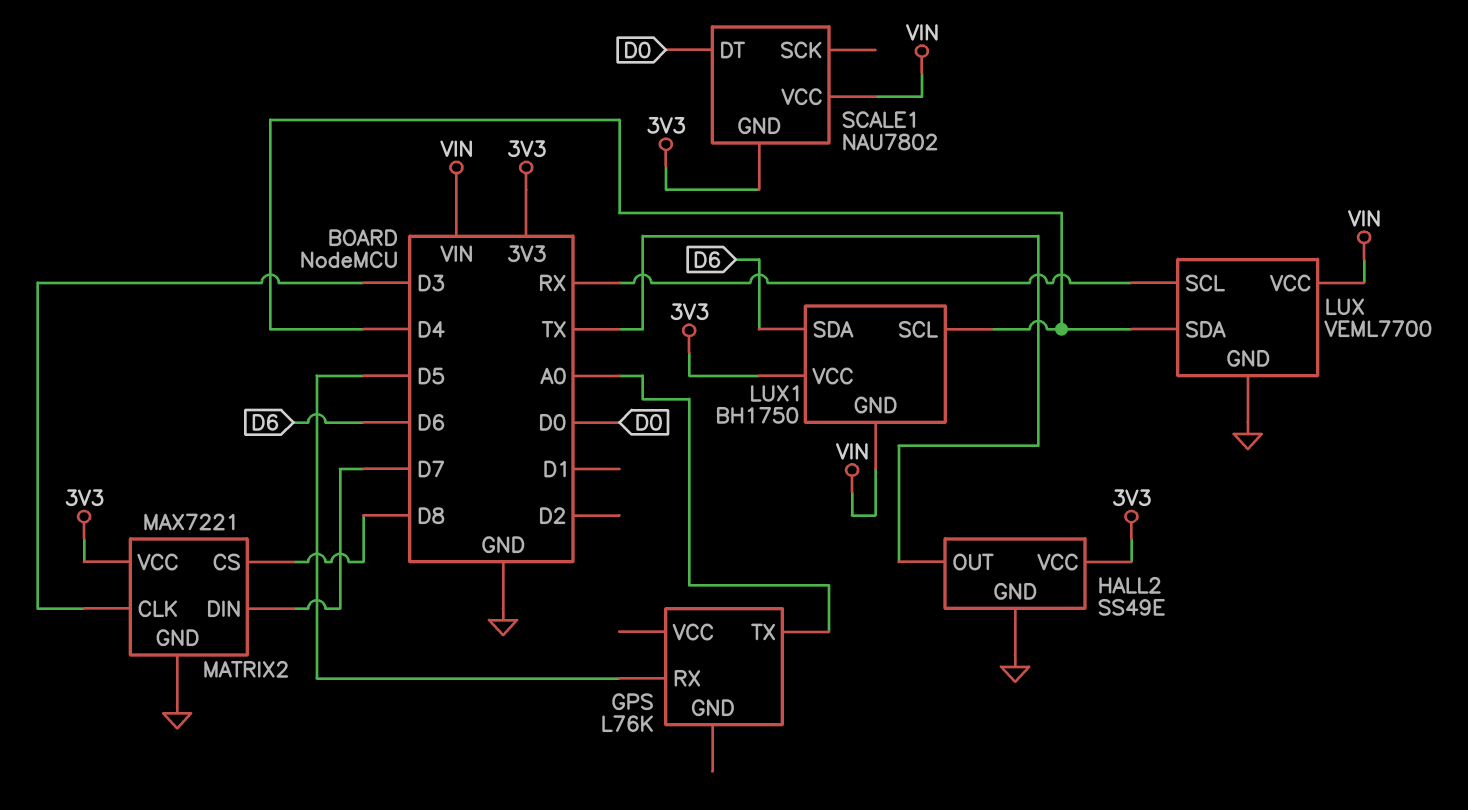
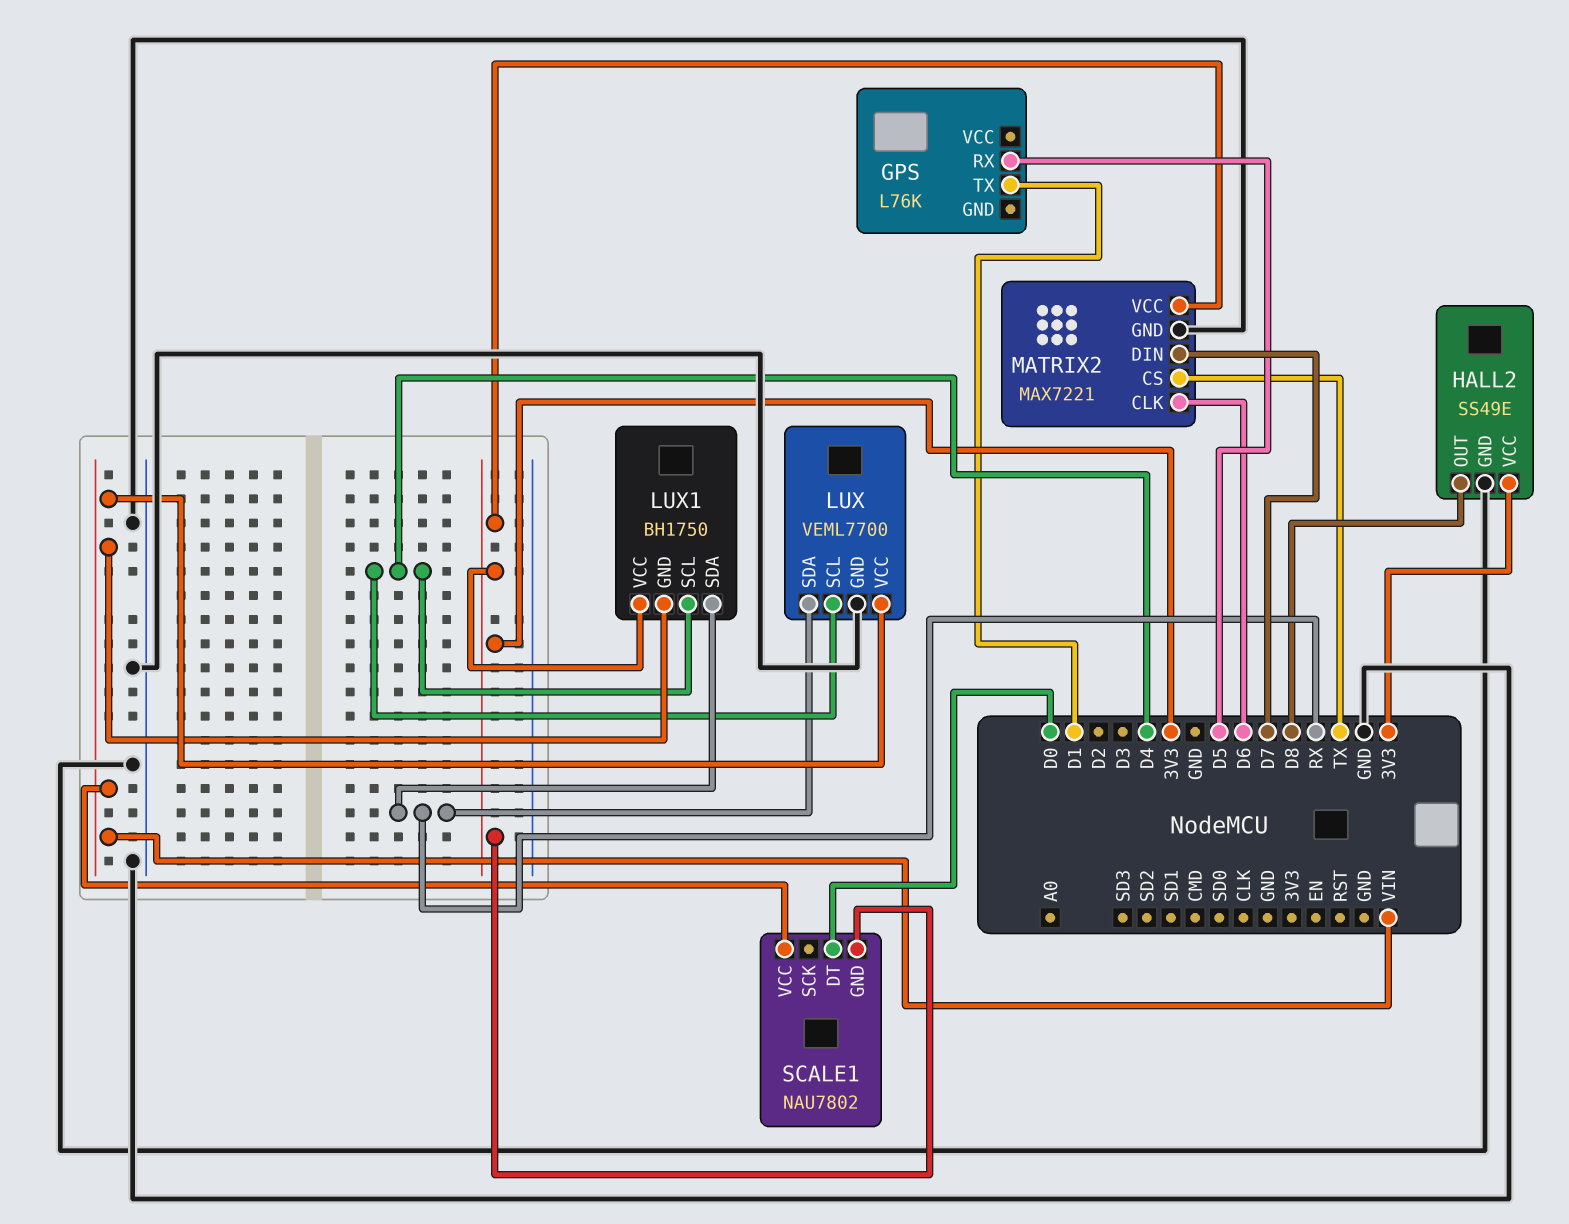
GPS pin TX: A0 -> D1
HALL2 pin OUT: TX -> D8
LUX pin SCL: RX -> D4
LUX pin SDA: D4 -> RX
LUX1 pin SDA: D6 -> RX
MATRIX2 pin CLK: D3 -> D6
MATRIX2 pin CS: D8 -> TX

